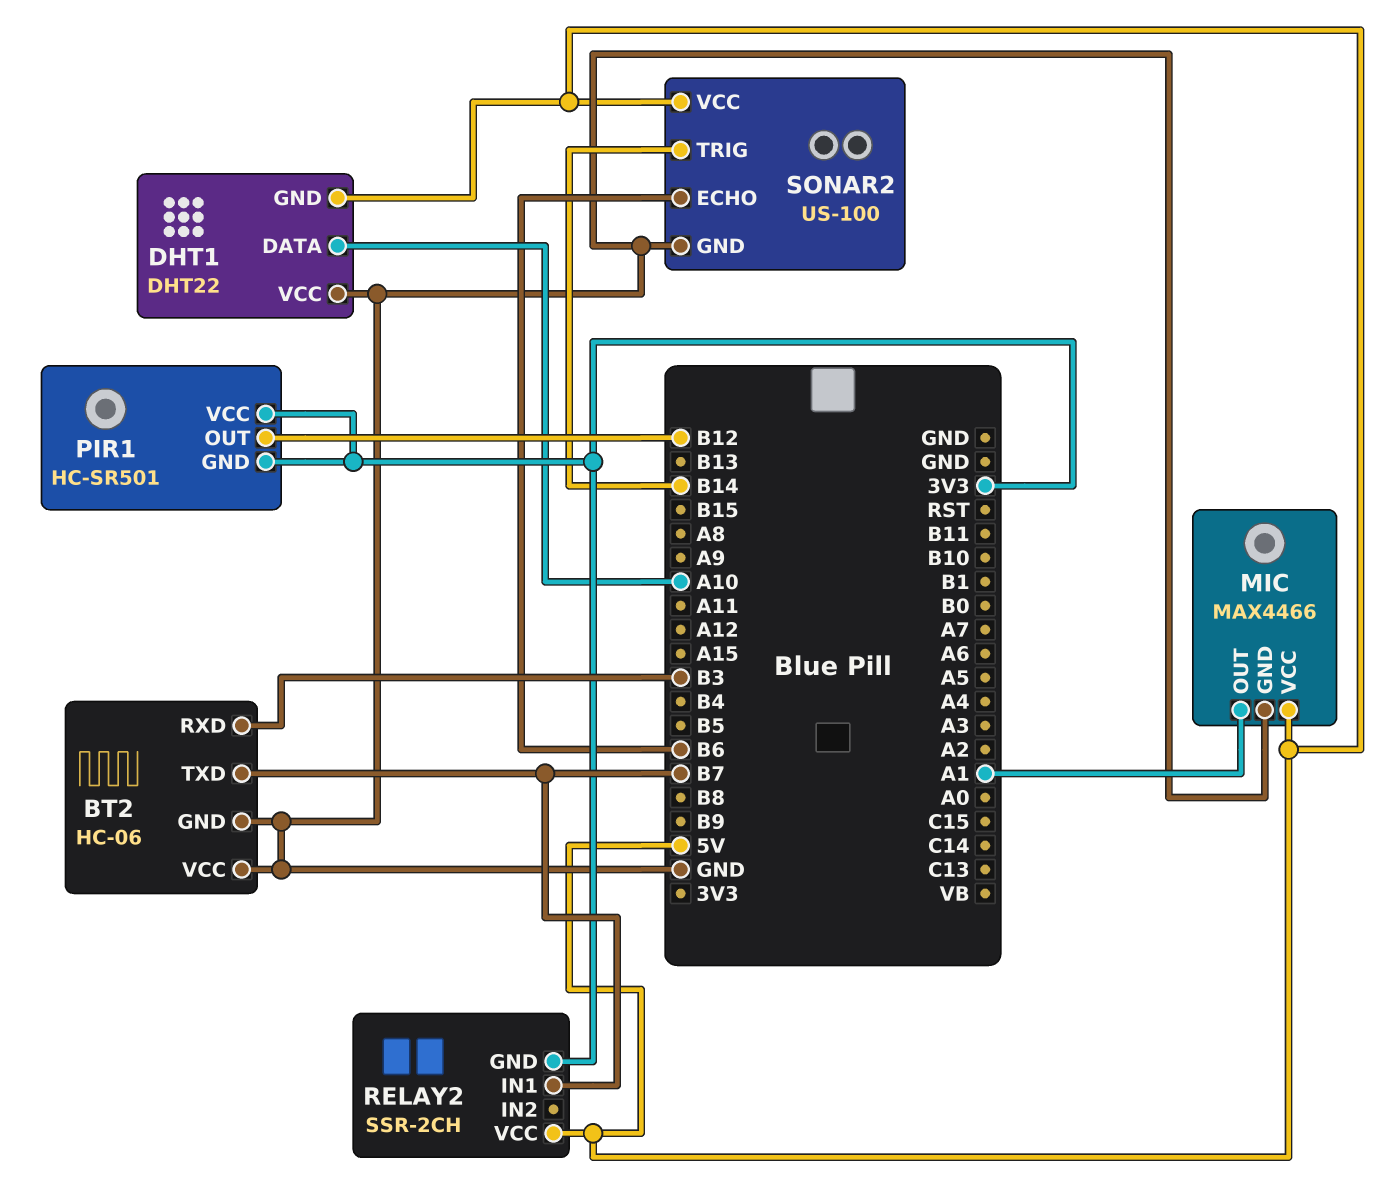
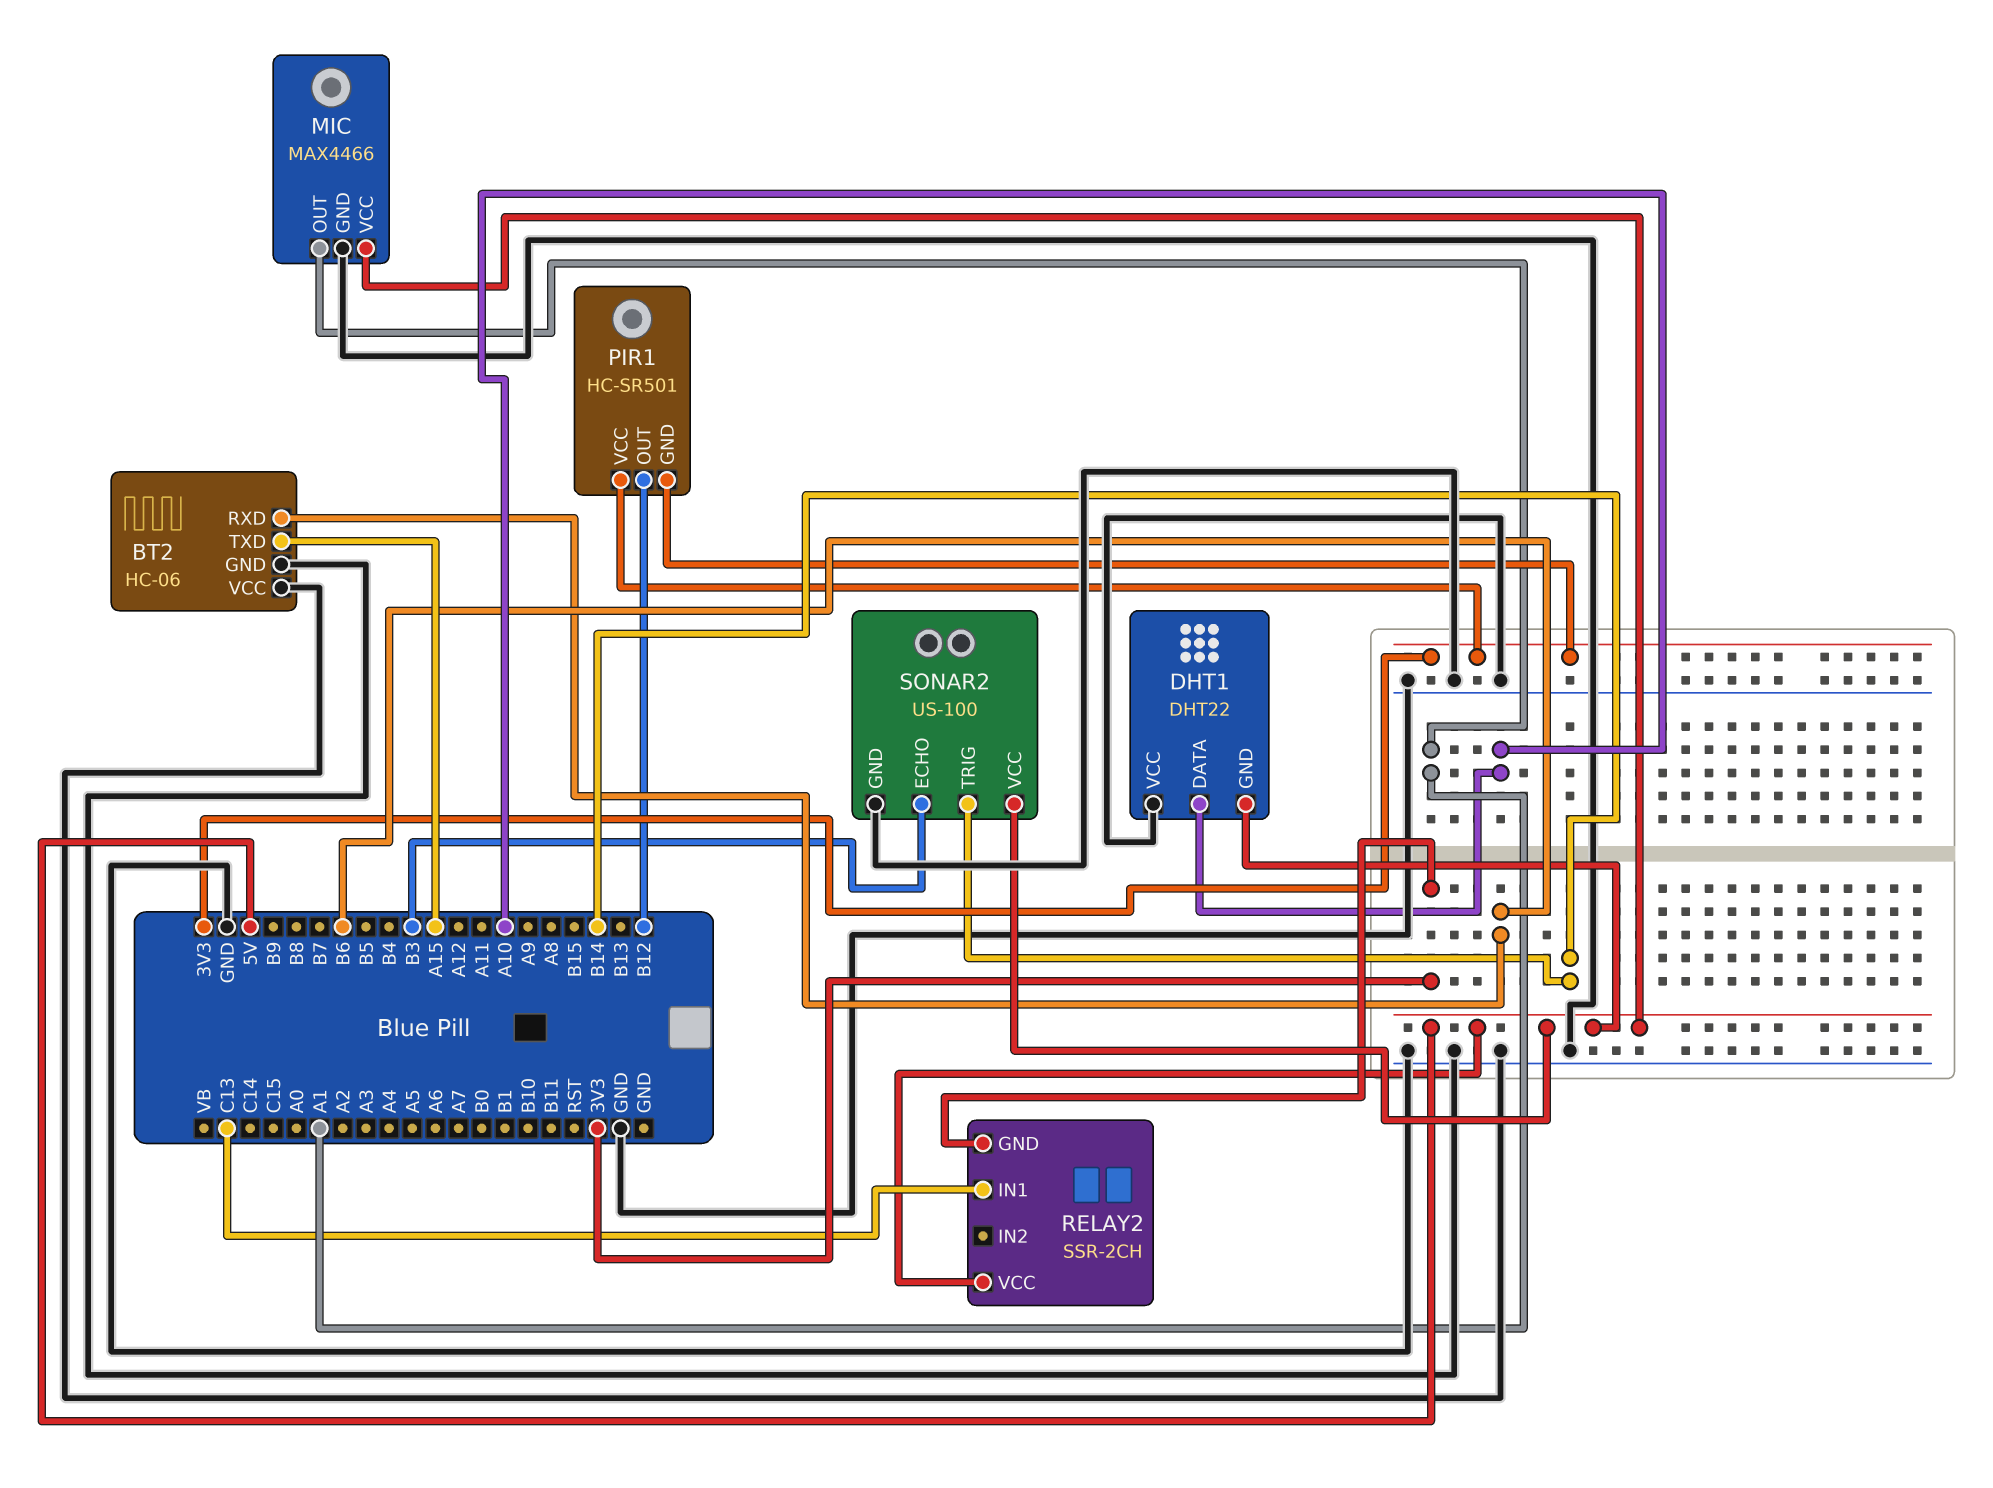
BT2 pin RXD: B3 -> B6
BT2 pin TXD: B7 -> A15
RELAY2 pin IN1: B7 -> C13
SONAR2 pin ECHO: B6 -> B3

